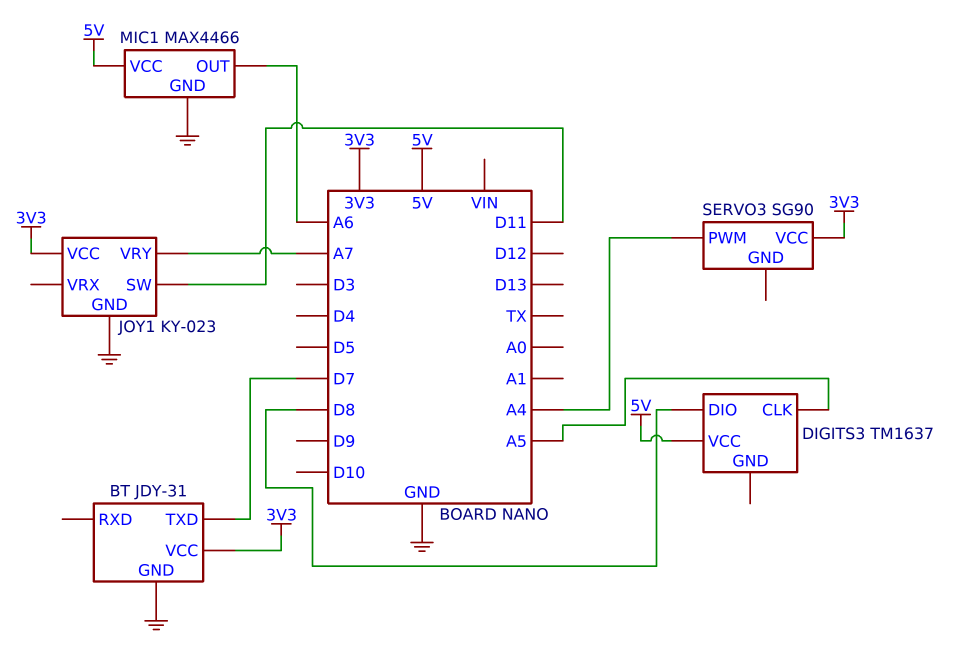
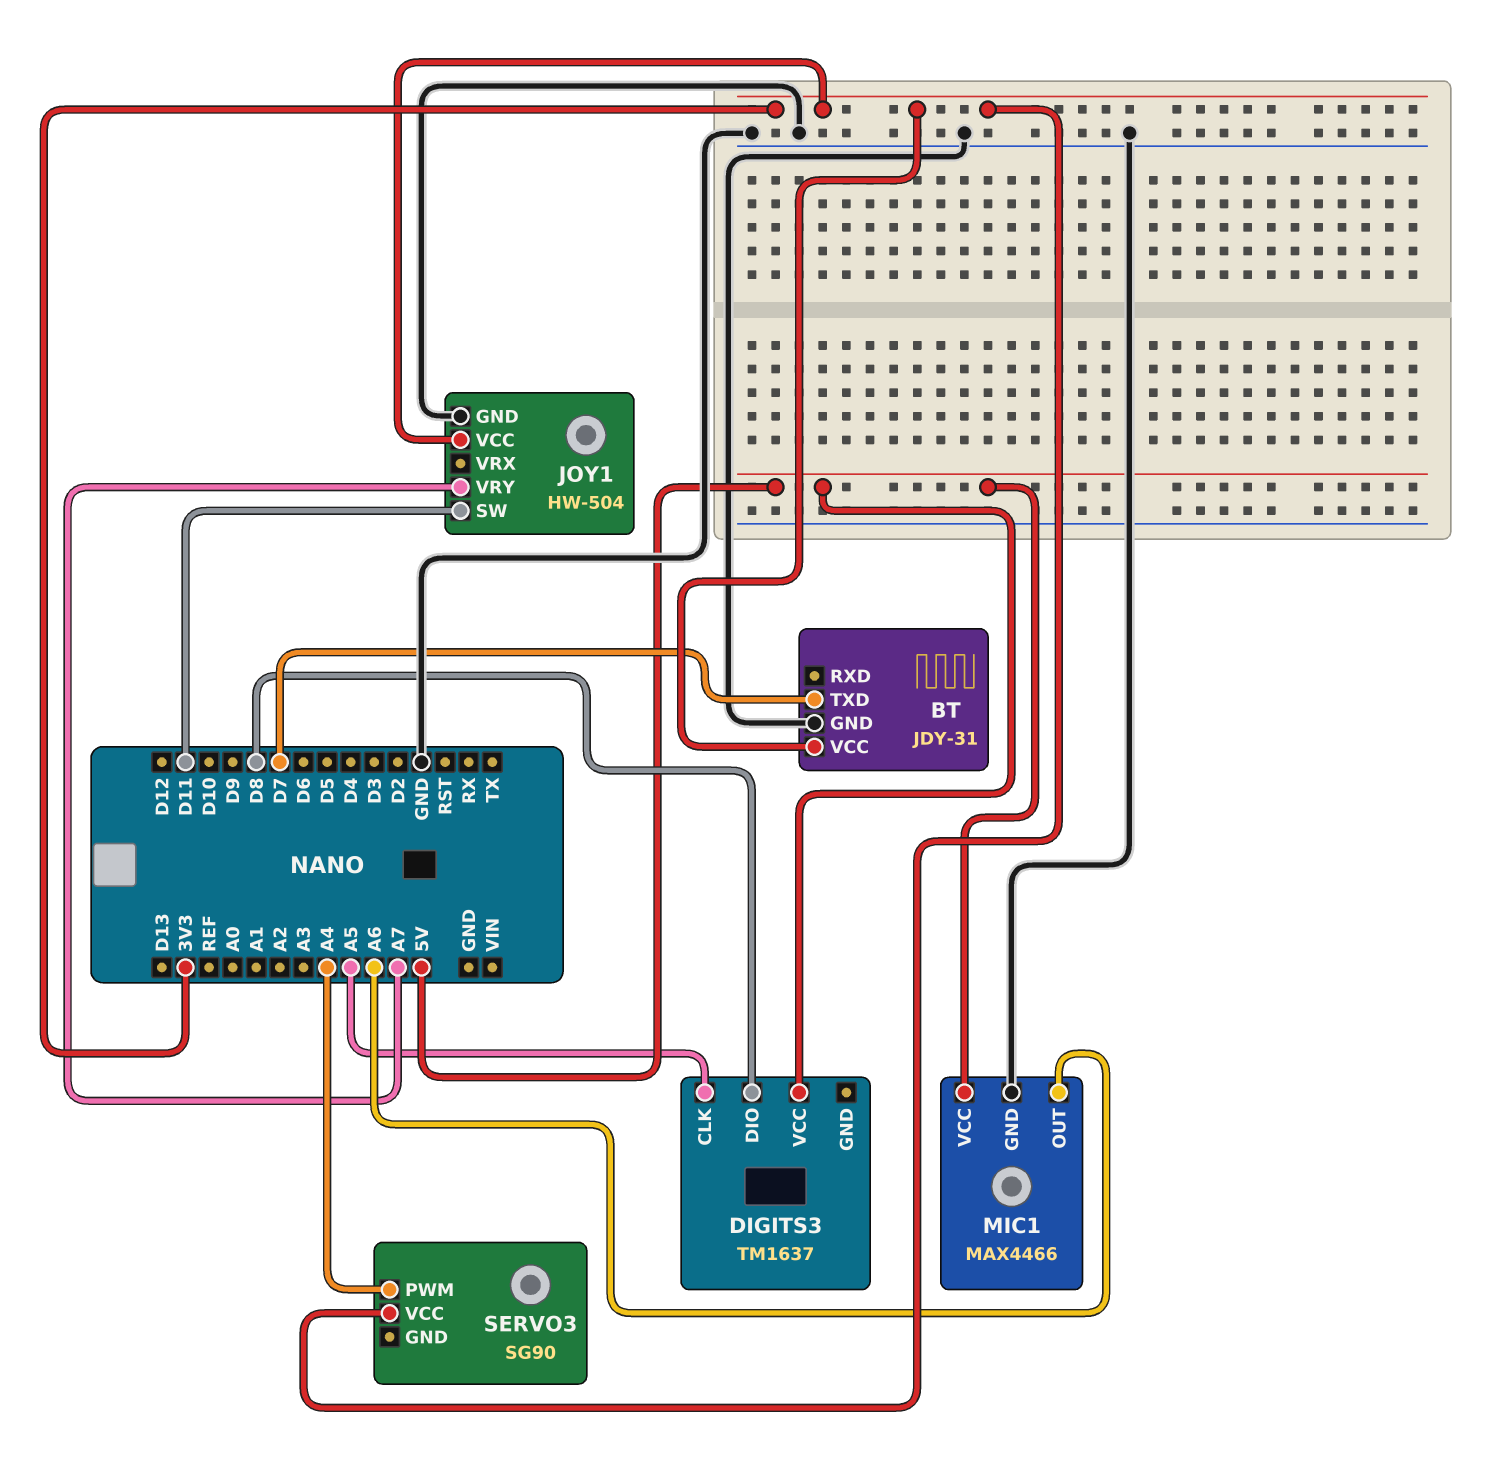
JOY1: KY-023 -> HW-504

